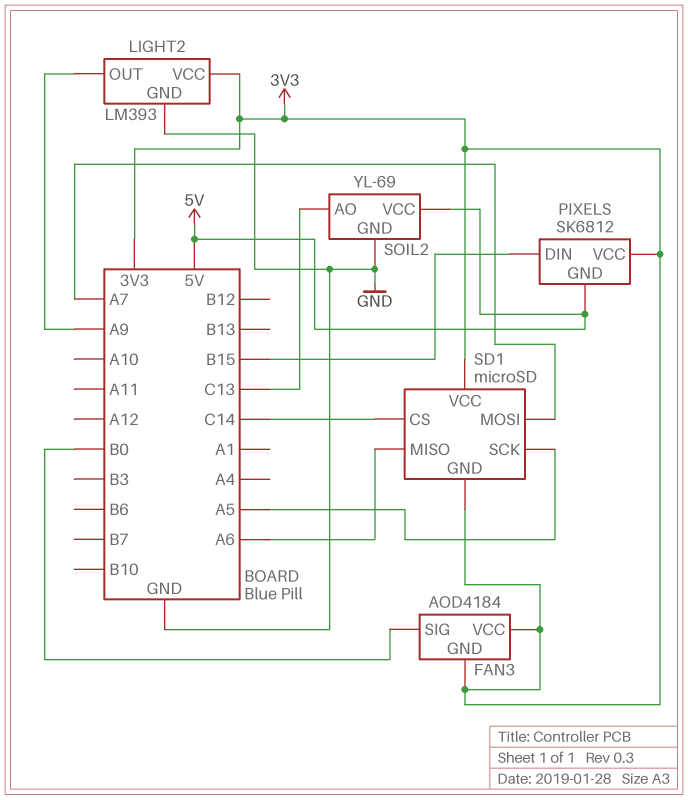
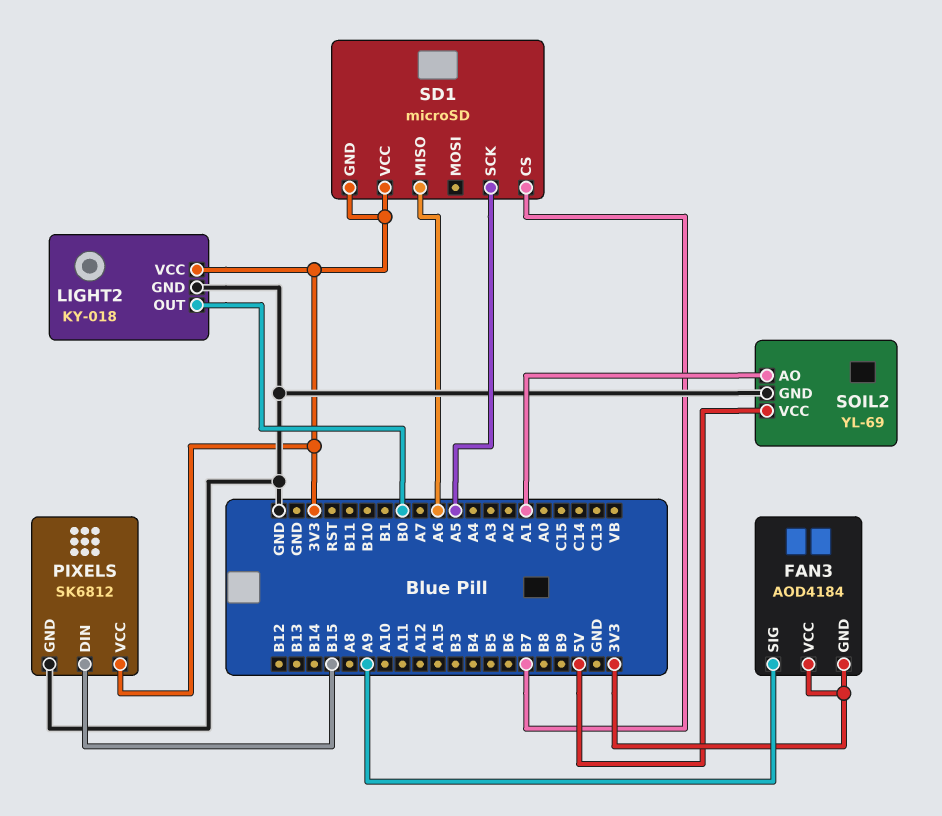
FAN3 pin SIG: B0 -> A9
LIGHT2: LM393 -> KY-018
LIGHT2 pin OUT: A9 -> B0
PIXELS pin GND: 5V -> GND
SD1 pin CS: C14 -> B7
SD1 pin MOSI: A7 -> none
SOIL2 pin AO: C13 -> A1

